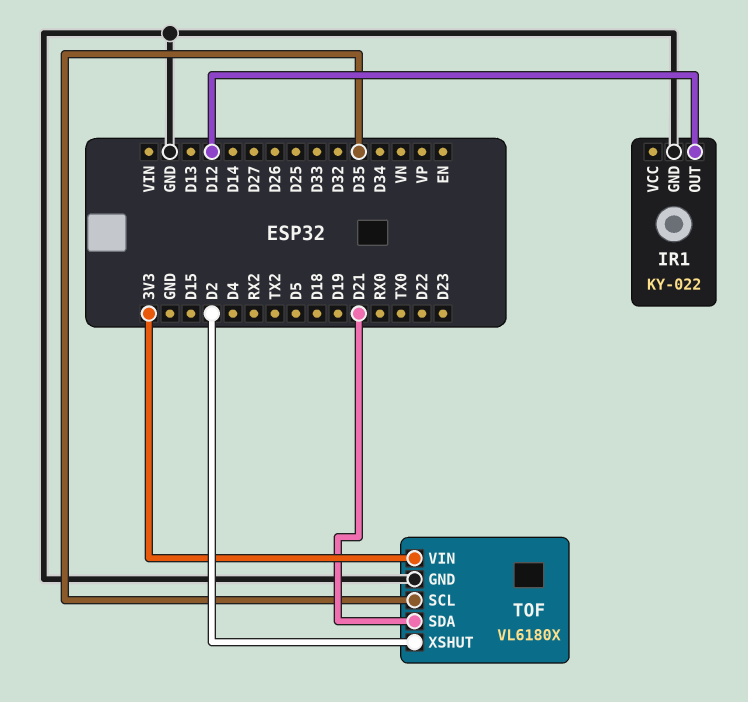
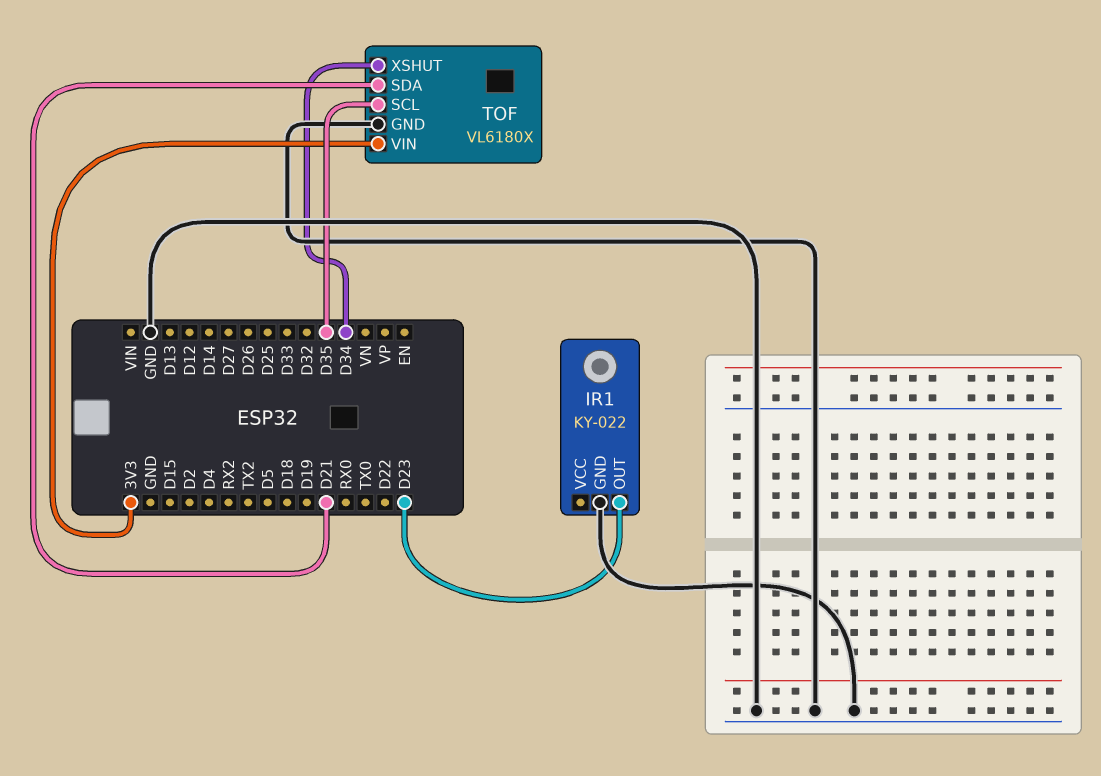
IR1 pin OUT: D12 -> D23
TOF pin XSHUT: D2 -> D34

